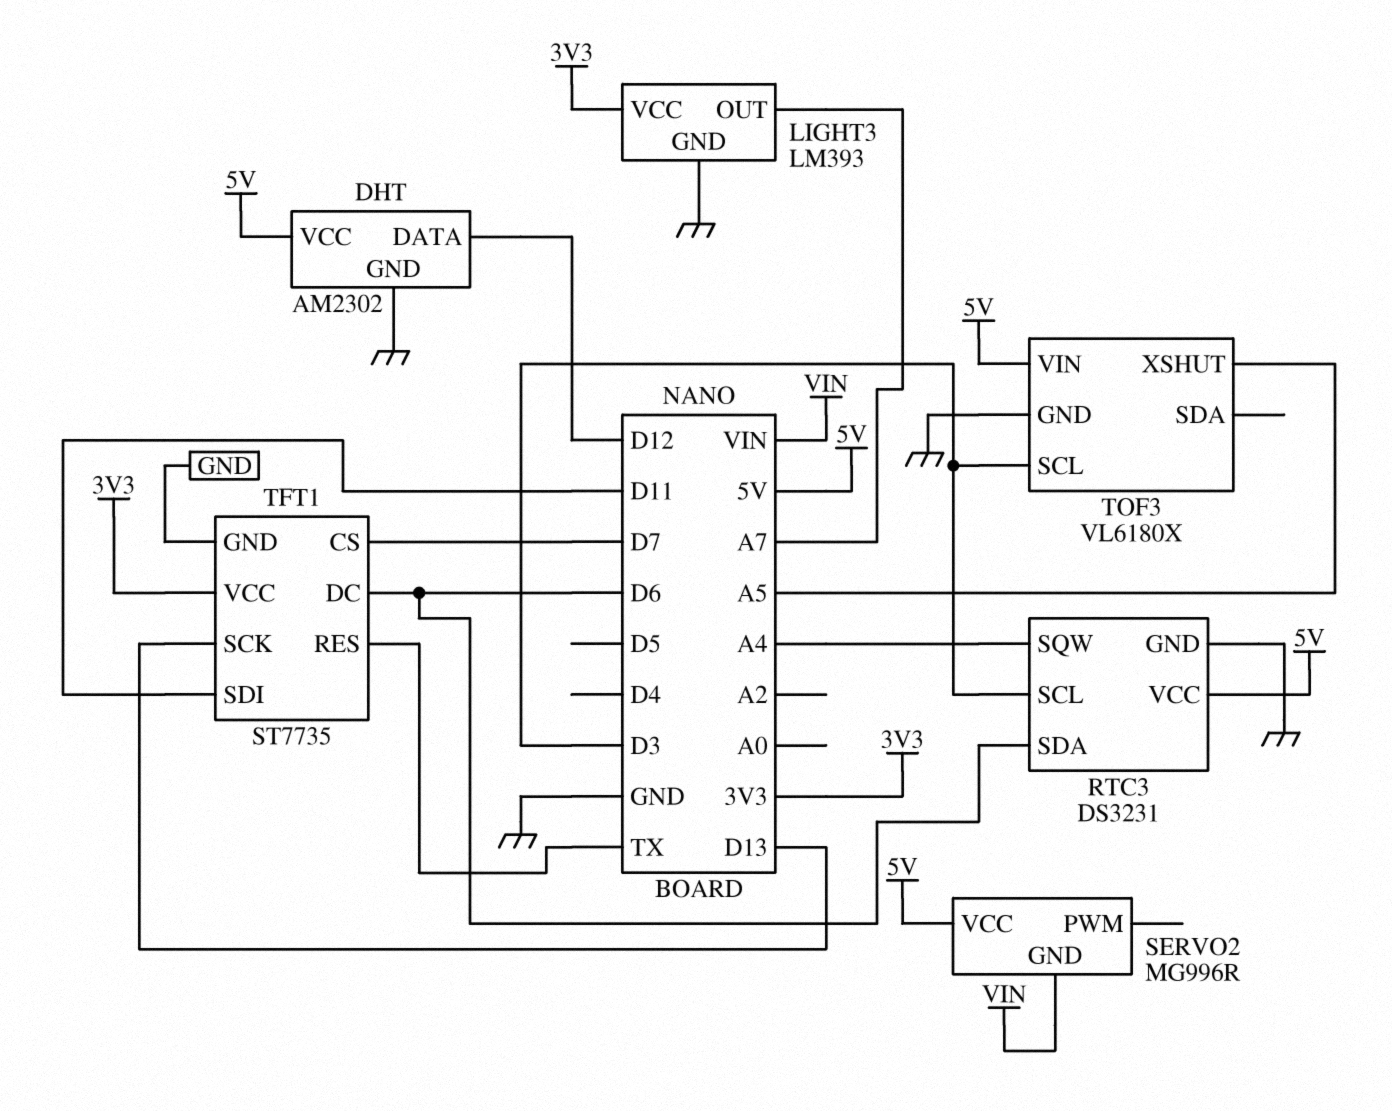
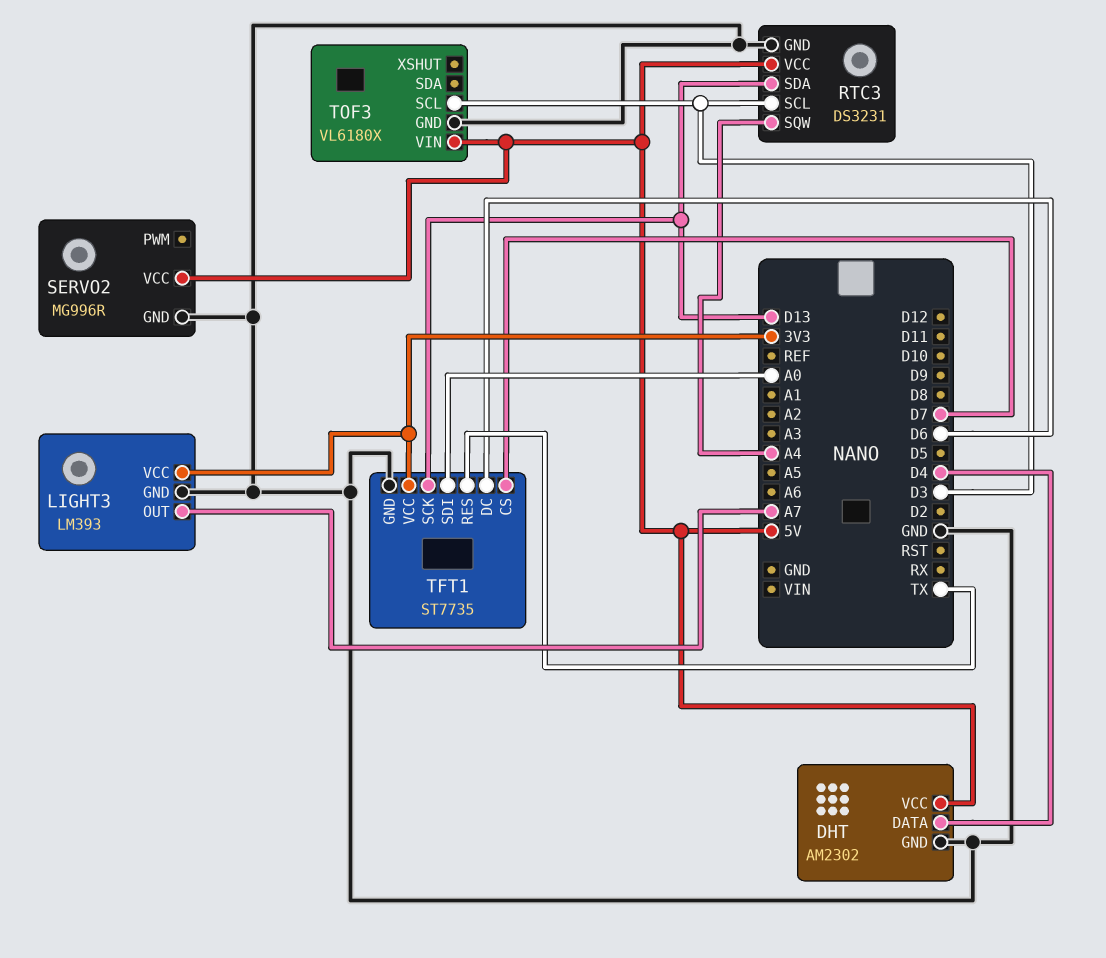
DHT pin DATA: D12 -> D4
RTC3 pin SDA: D6 -> D13
SERVO2 pin GND: VIN -> GND
TFT1 pin SDI: D11 -> A0
TOF3 pin XSHUT: A5 -> none

